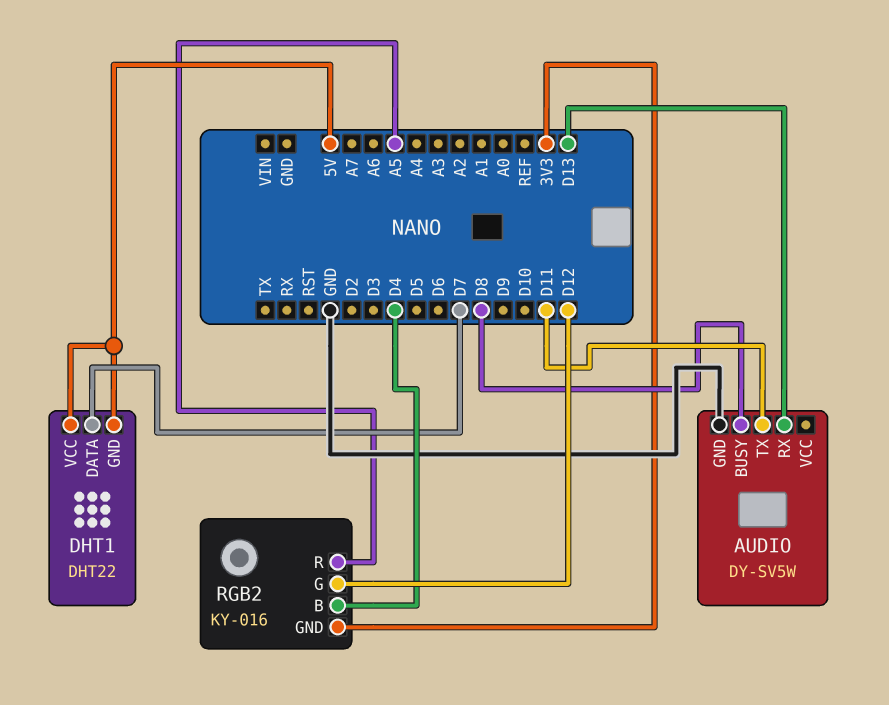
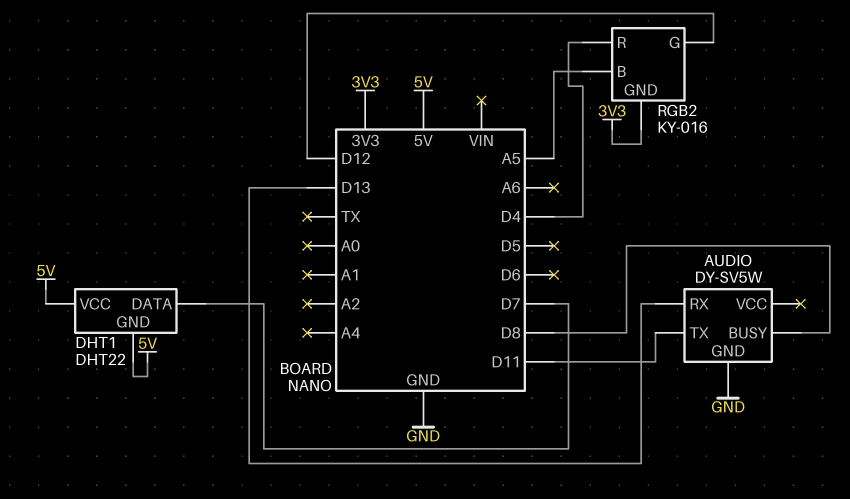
RGB2 pin B: D4 -> A5
RGB2 pin R: A5 -> D4

